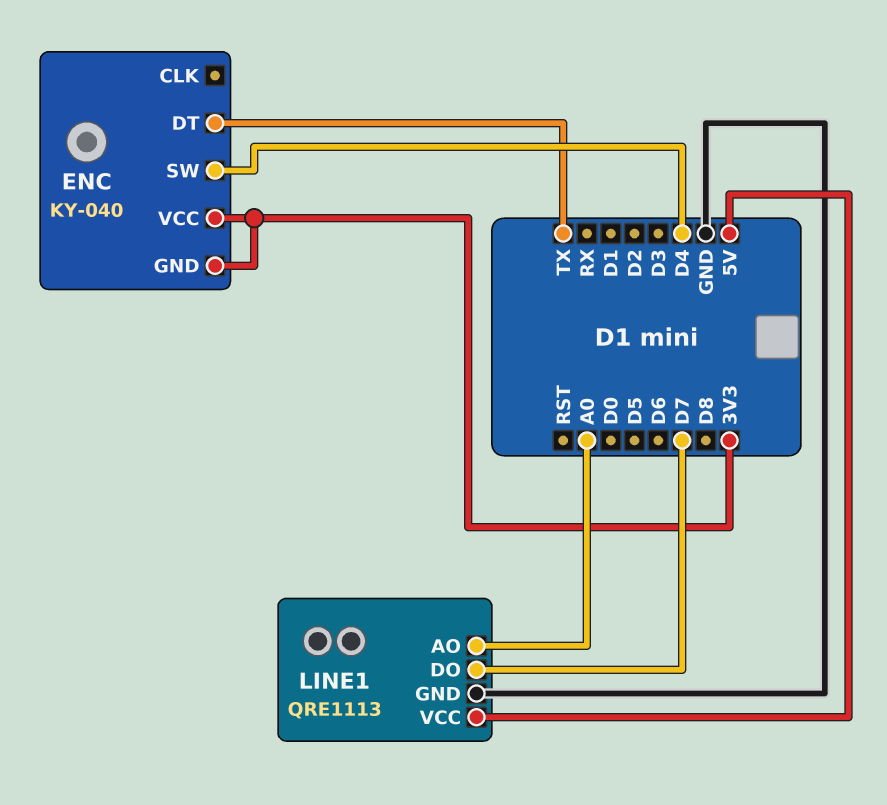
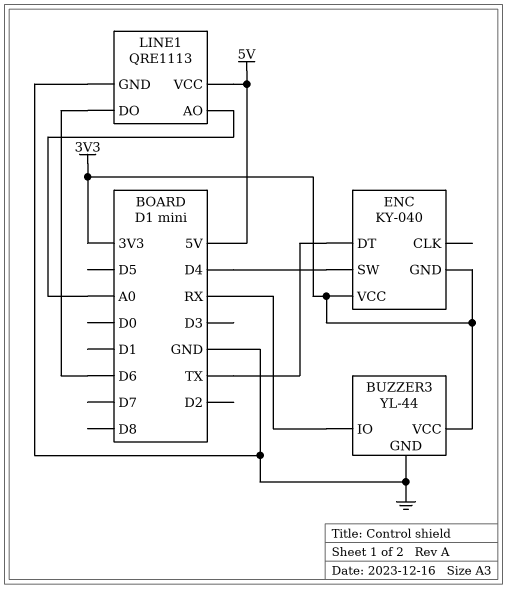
BUZZER3: none -> YL-44
BUZZER3 pin GND: none -> GND
BUZZER3 pin IO: none -> RX
BUZZER3 pin VCC: none -> 3V3
LINE1 pin DO: D7 -> D6

